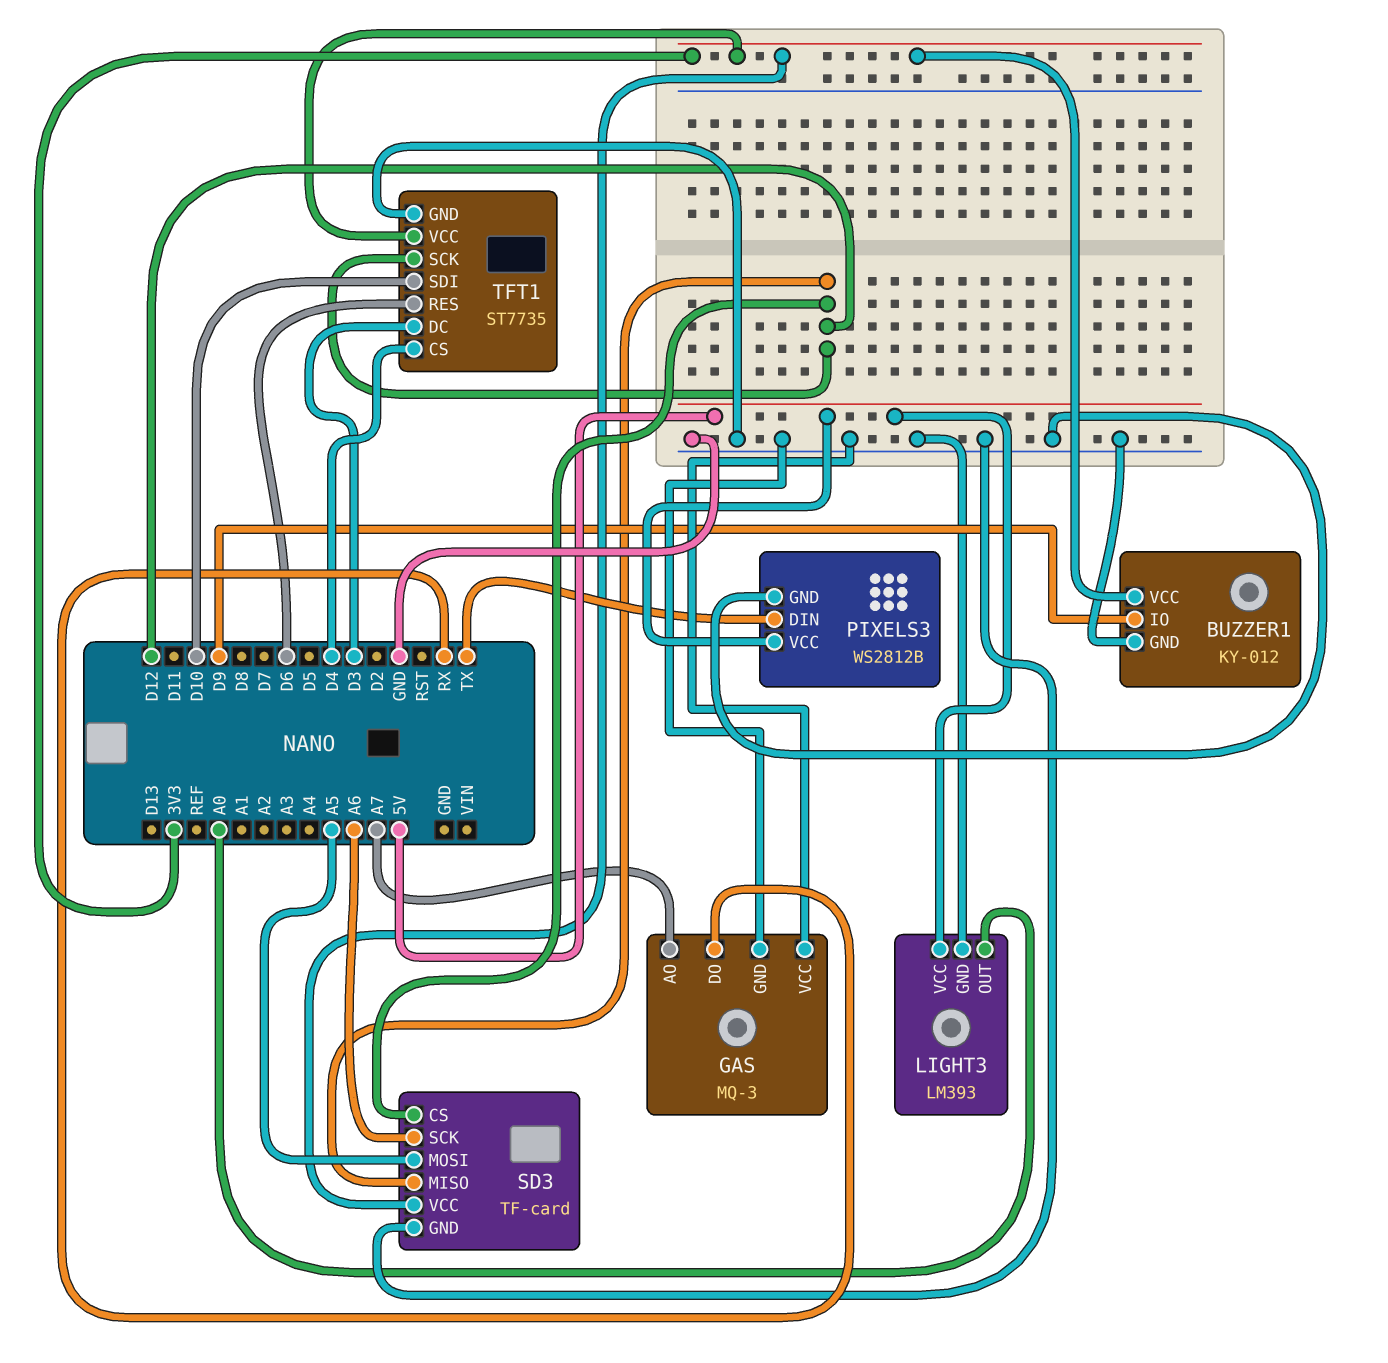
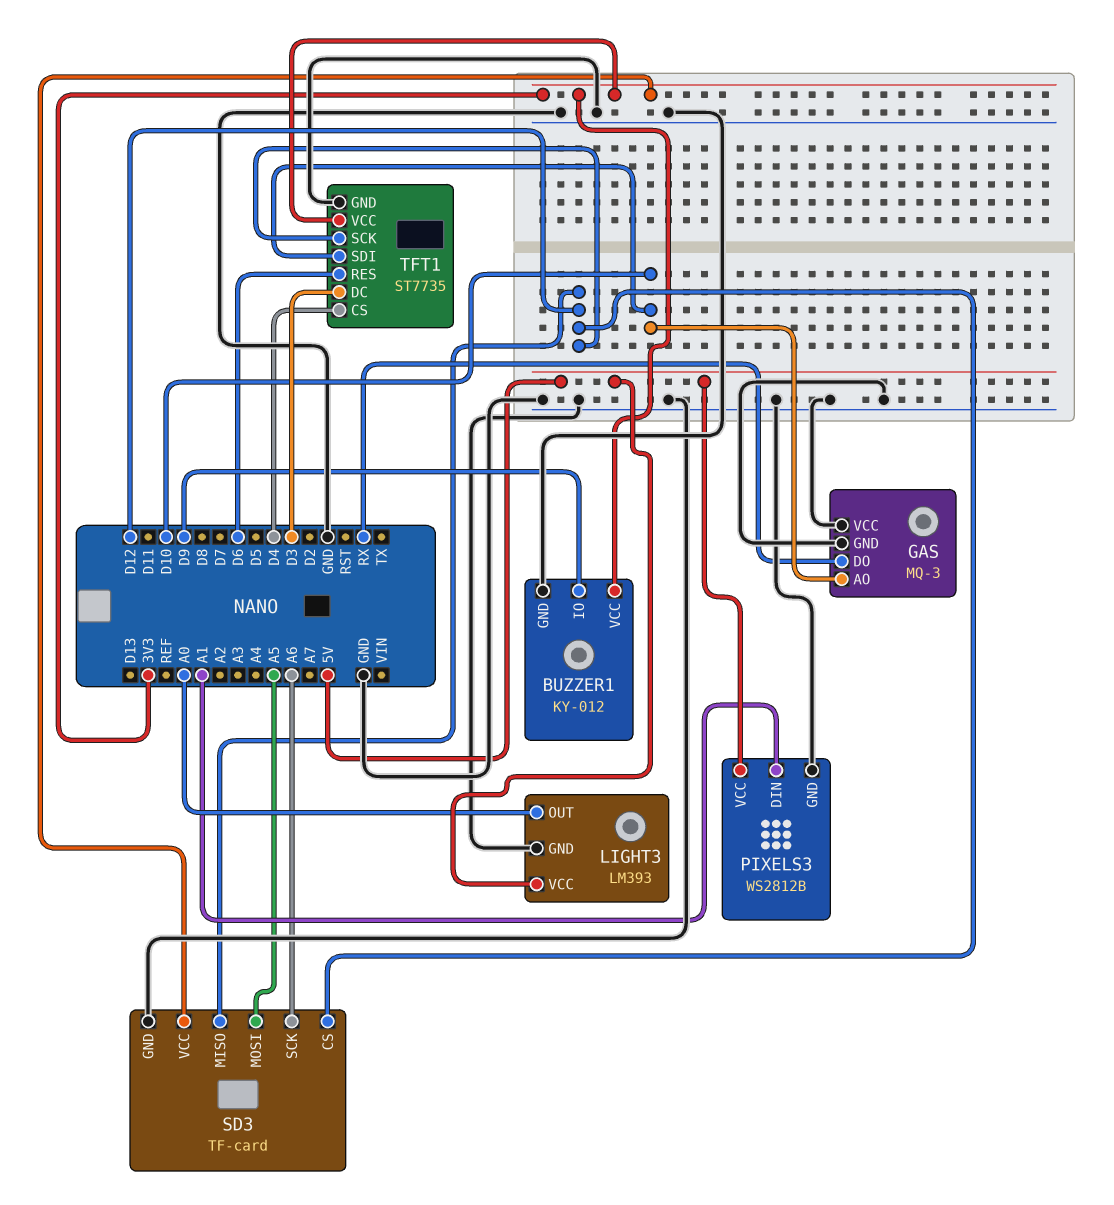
GAS pin AO: A7 -> D10
PIXELS3 pin DIN: TX -> A1

